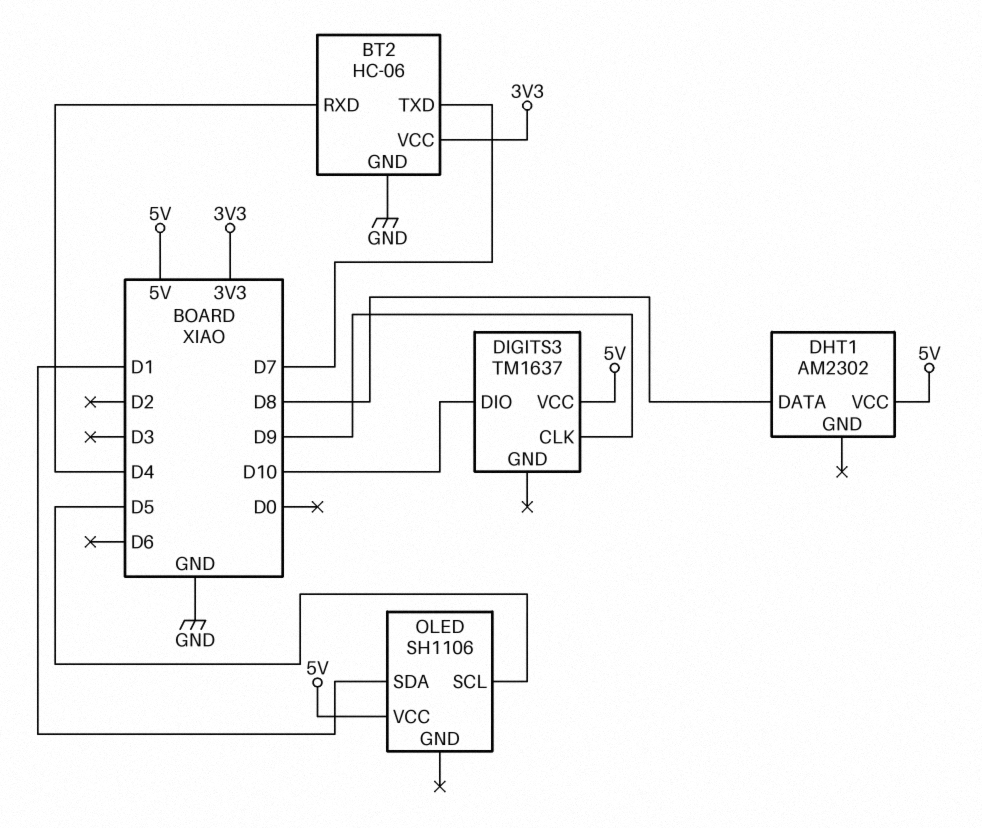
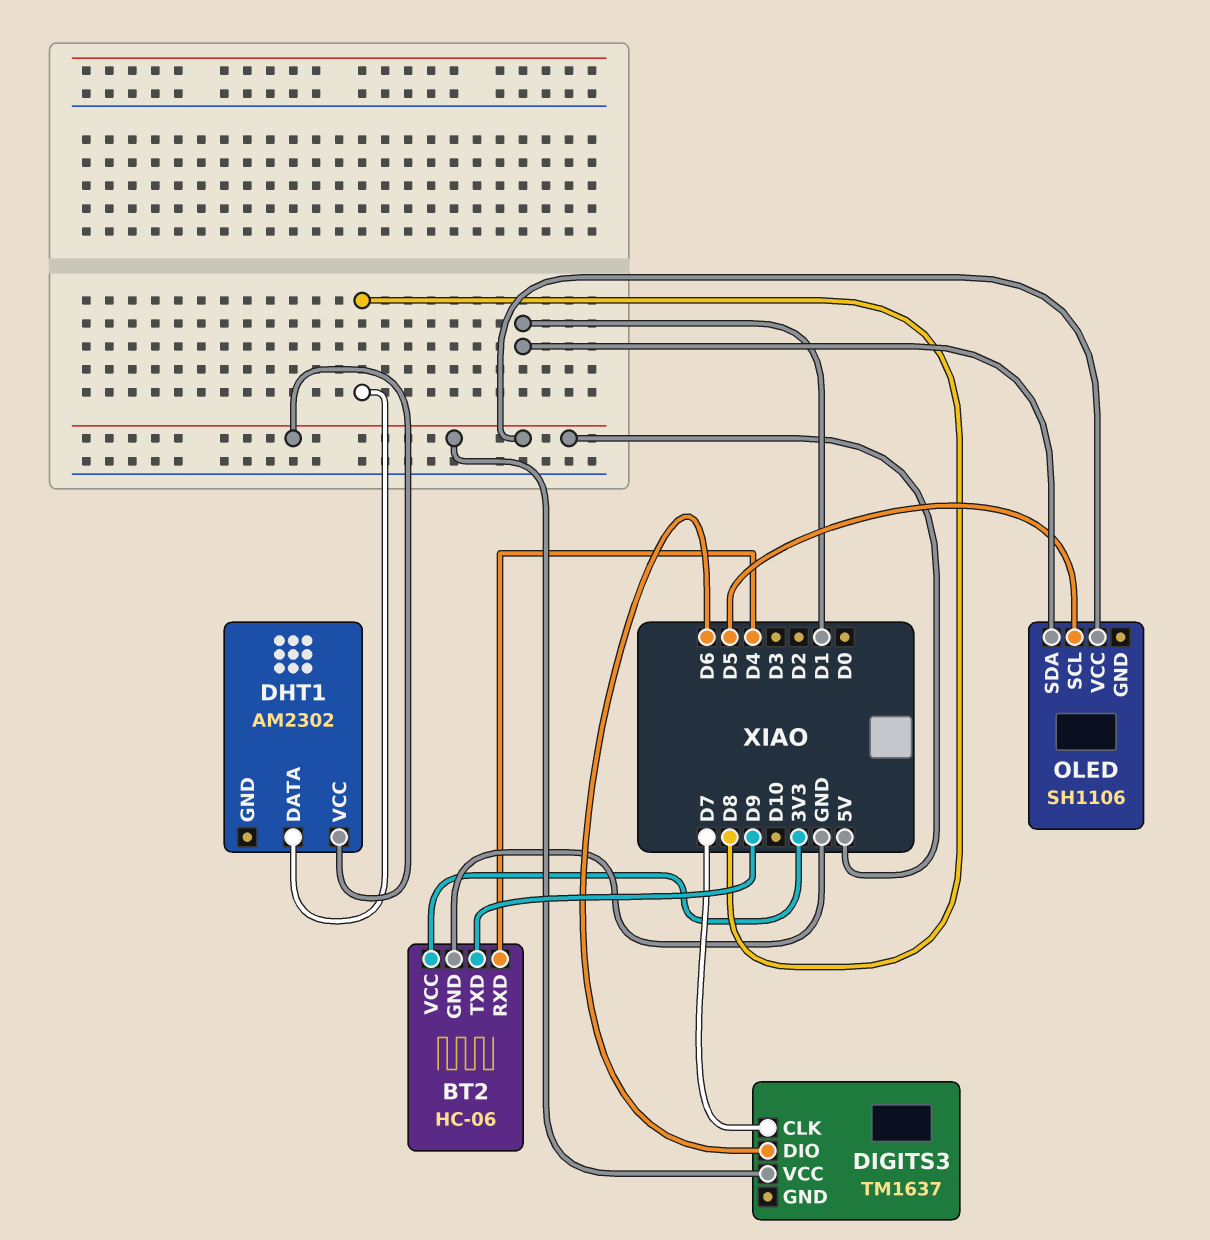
BT2 pin TXD: D7 -> D9
DIGITS3 pin CLK: D9 -> D7
DIGITS3 pin DIO: D10 -> D6

